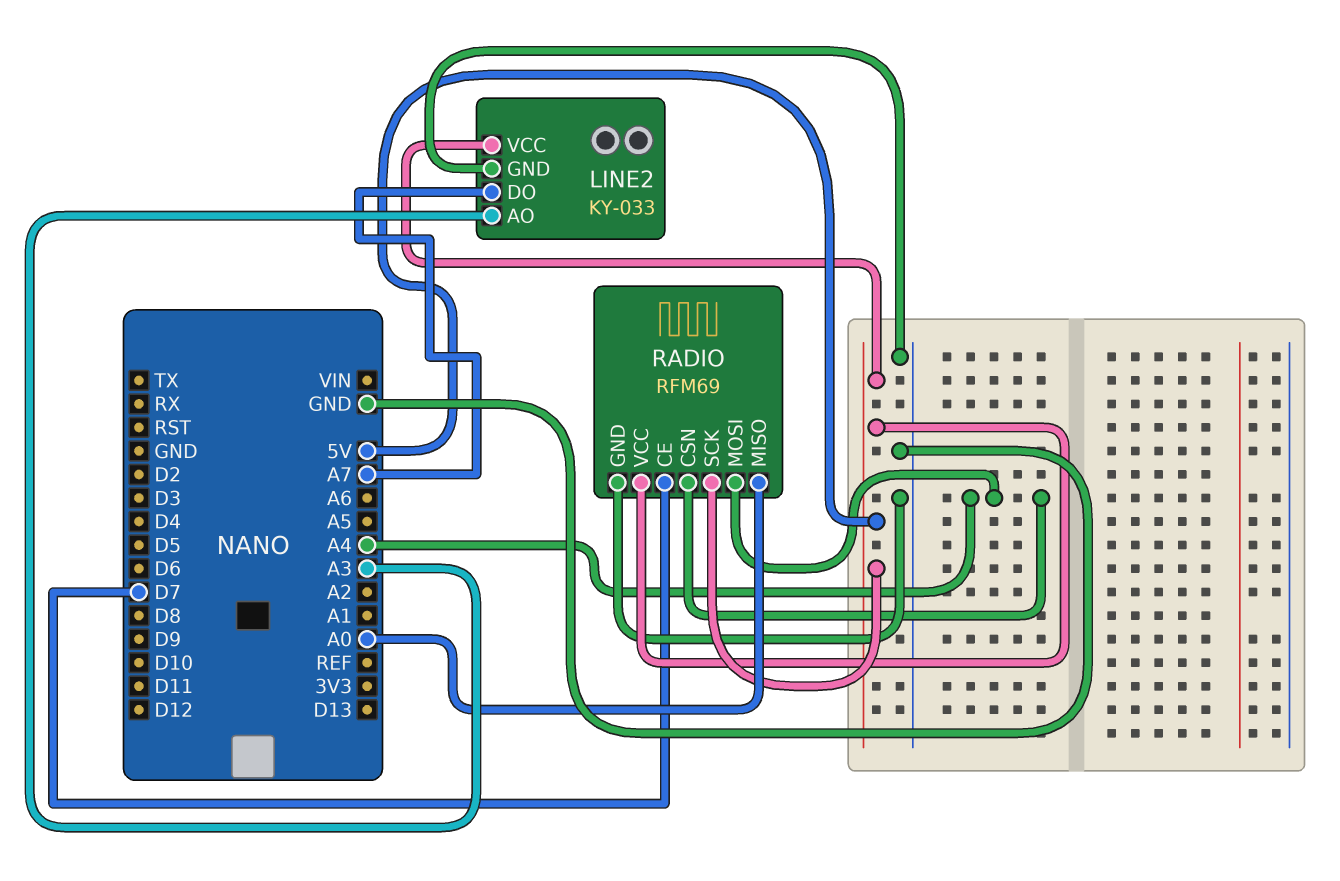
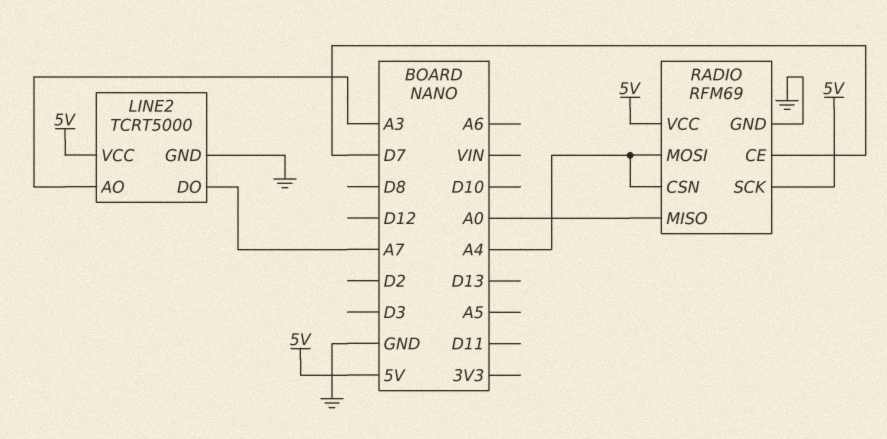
LINE2: KY-033 -> TCRT5000

